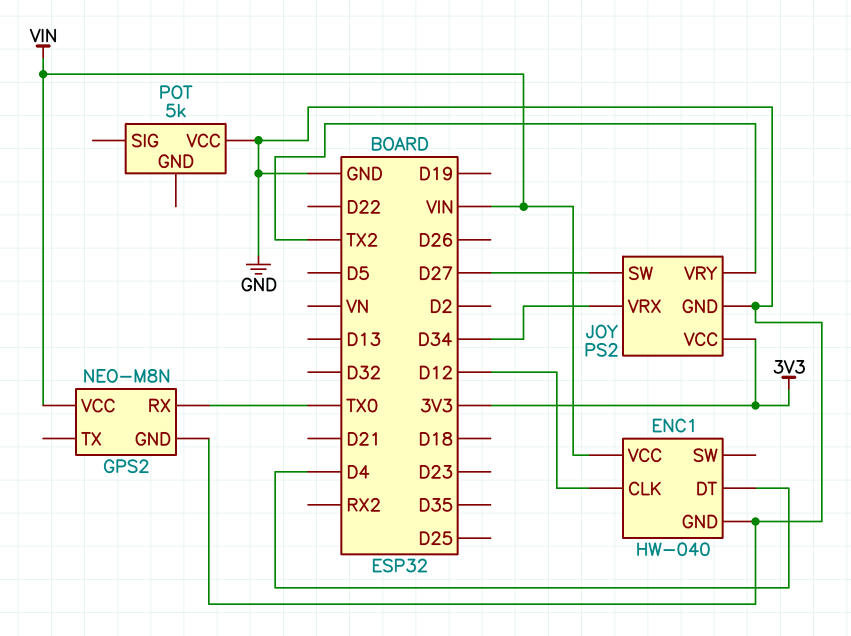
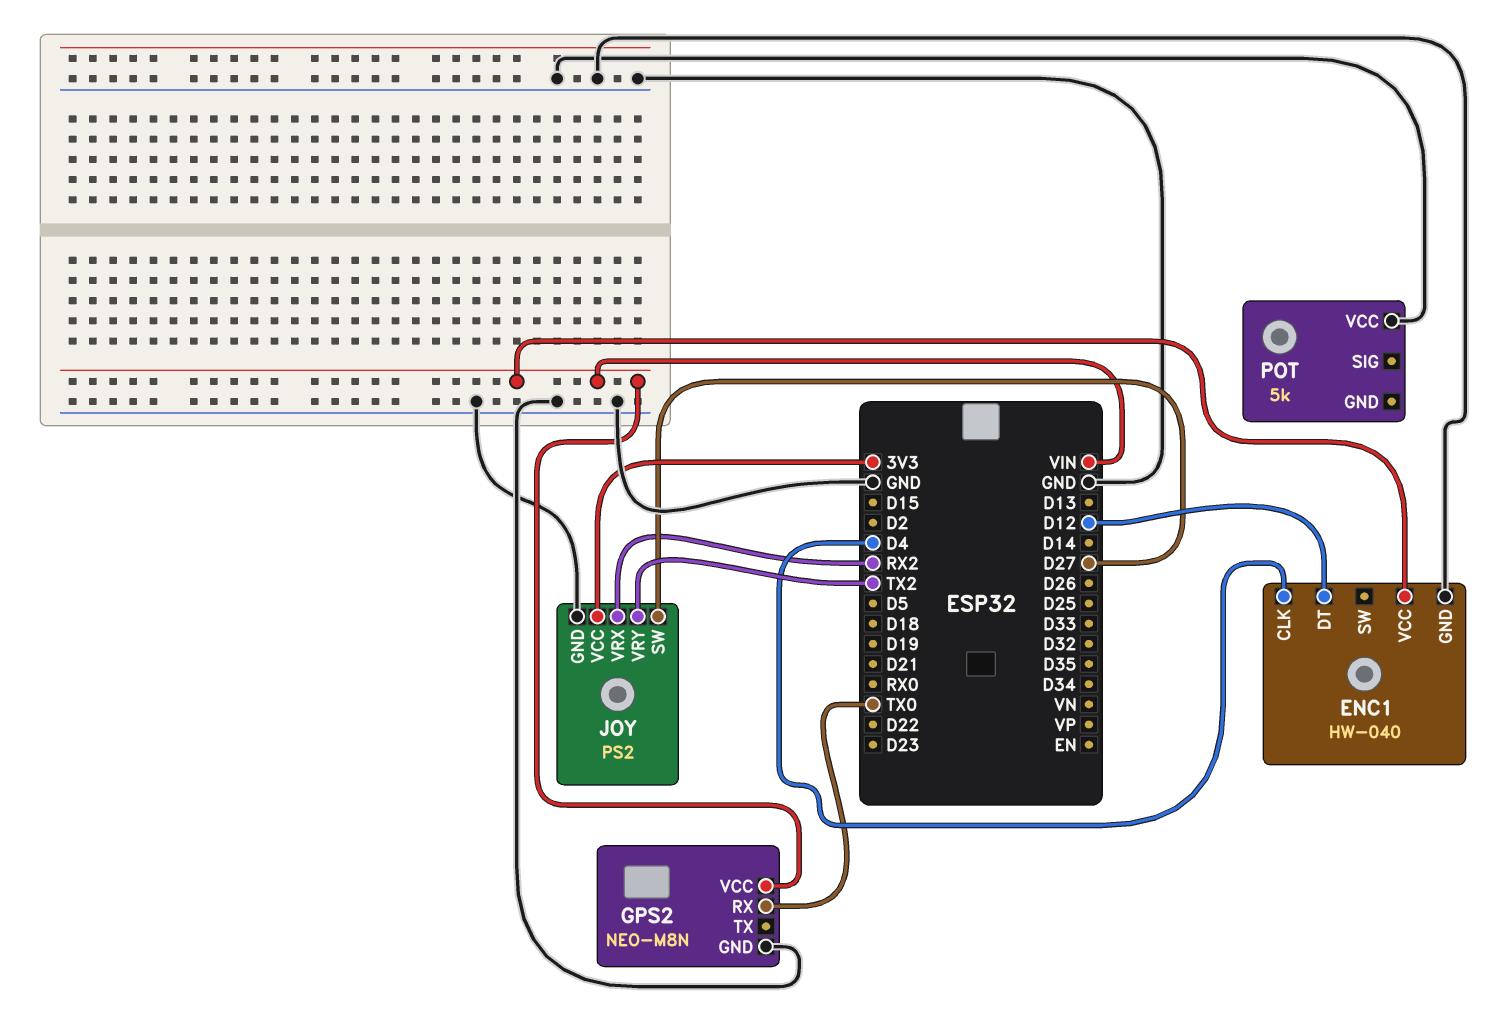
ENC1 pin CLK: D12 -> D4
ENC1 pin DT: D4 -> D12
JOY pin VRX: D34 -> RX2

